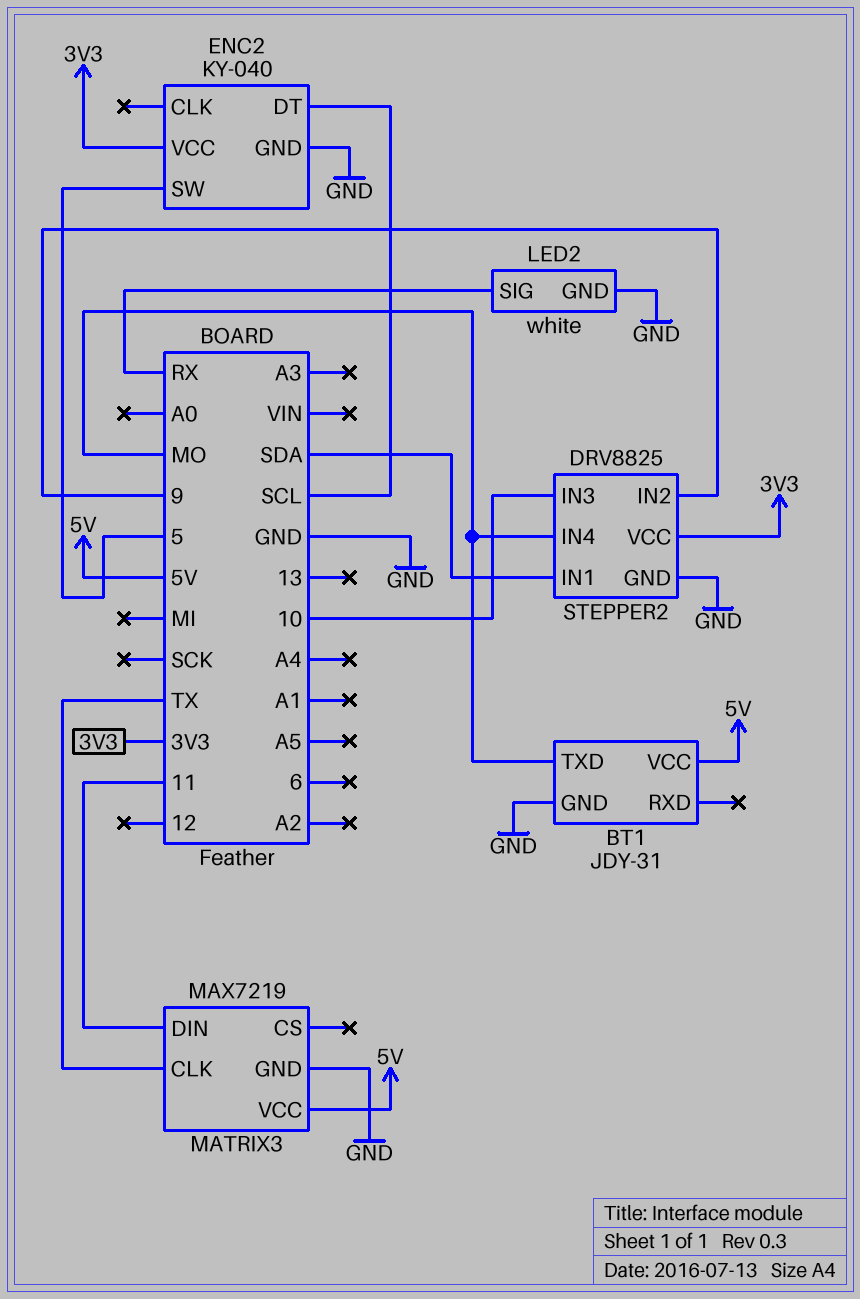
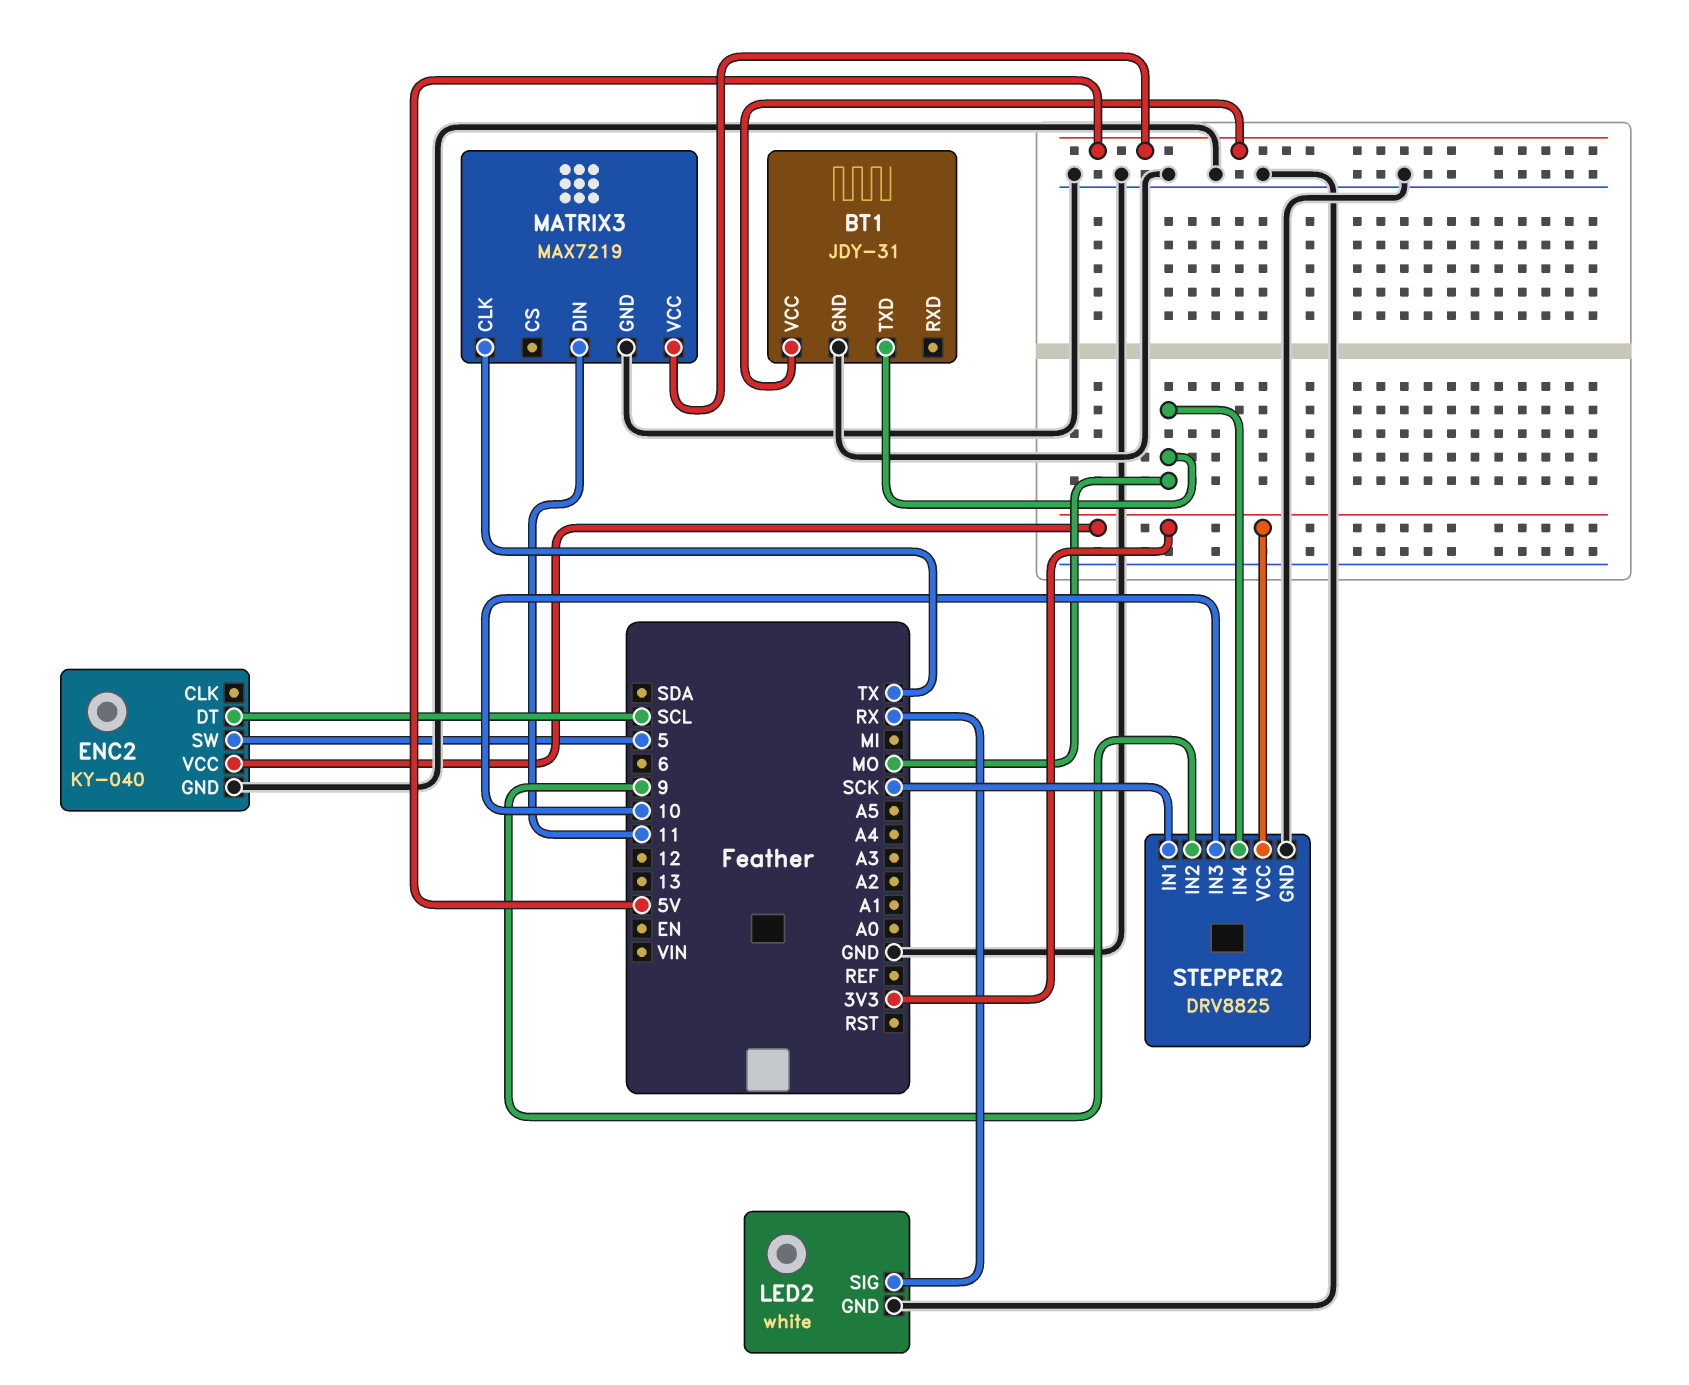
STEPPER2 pin IN1: SDA -> SCK

